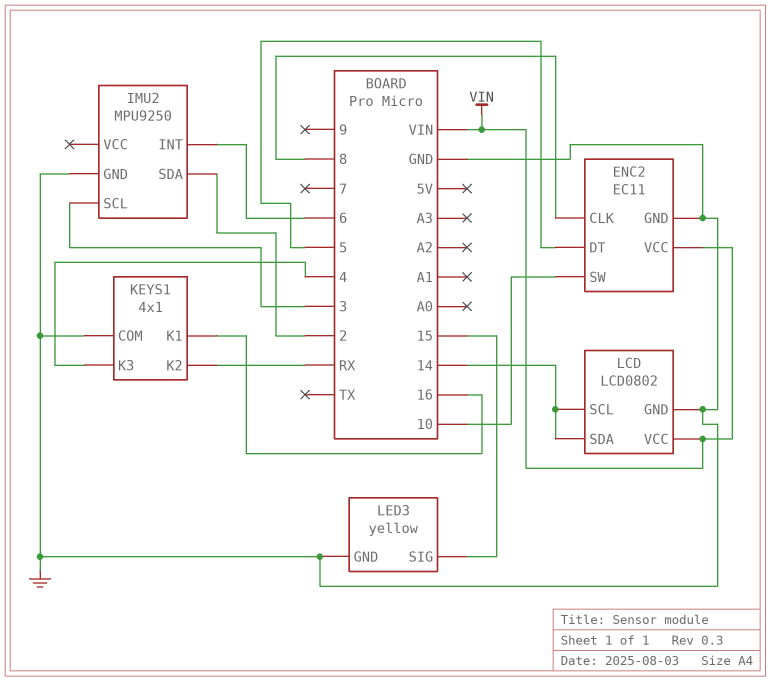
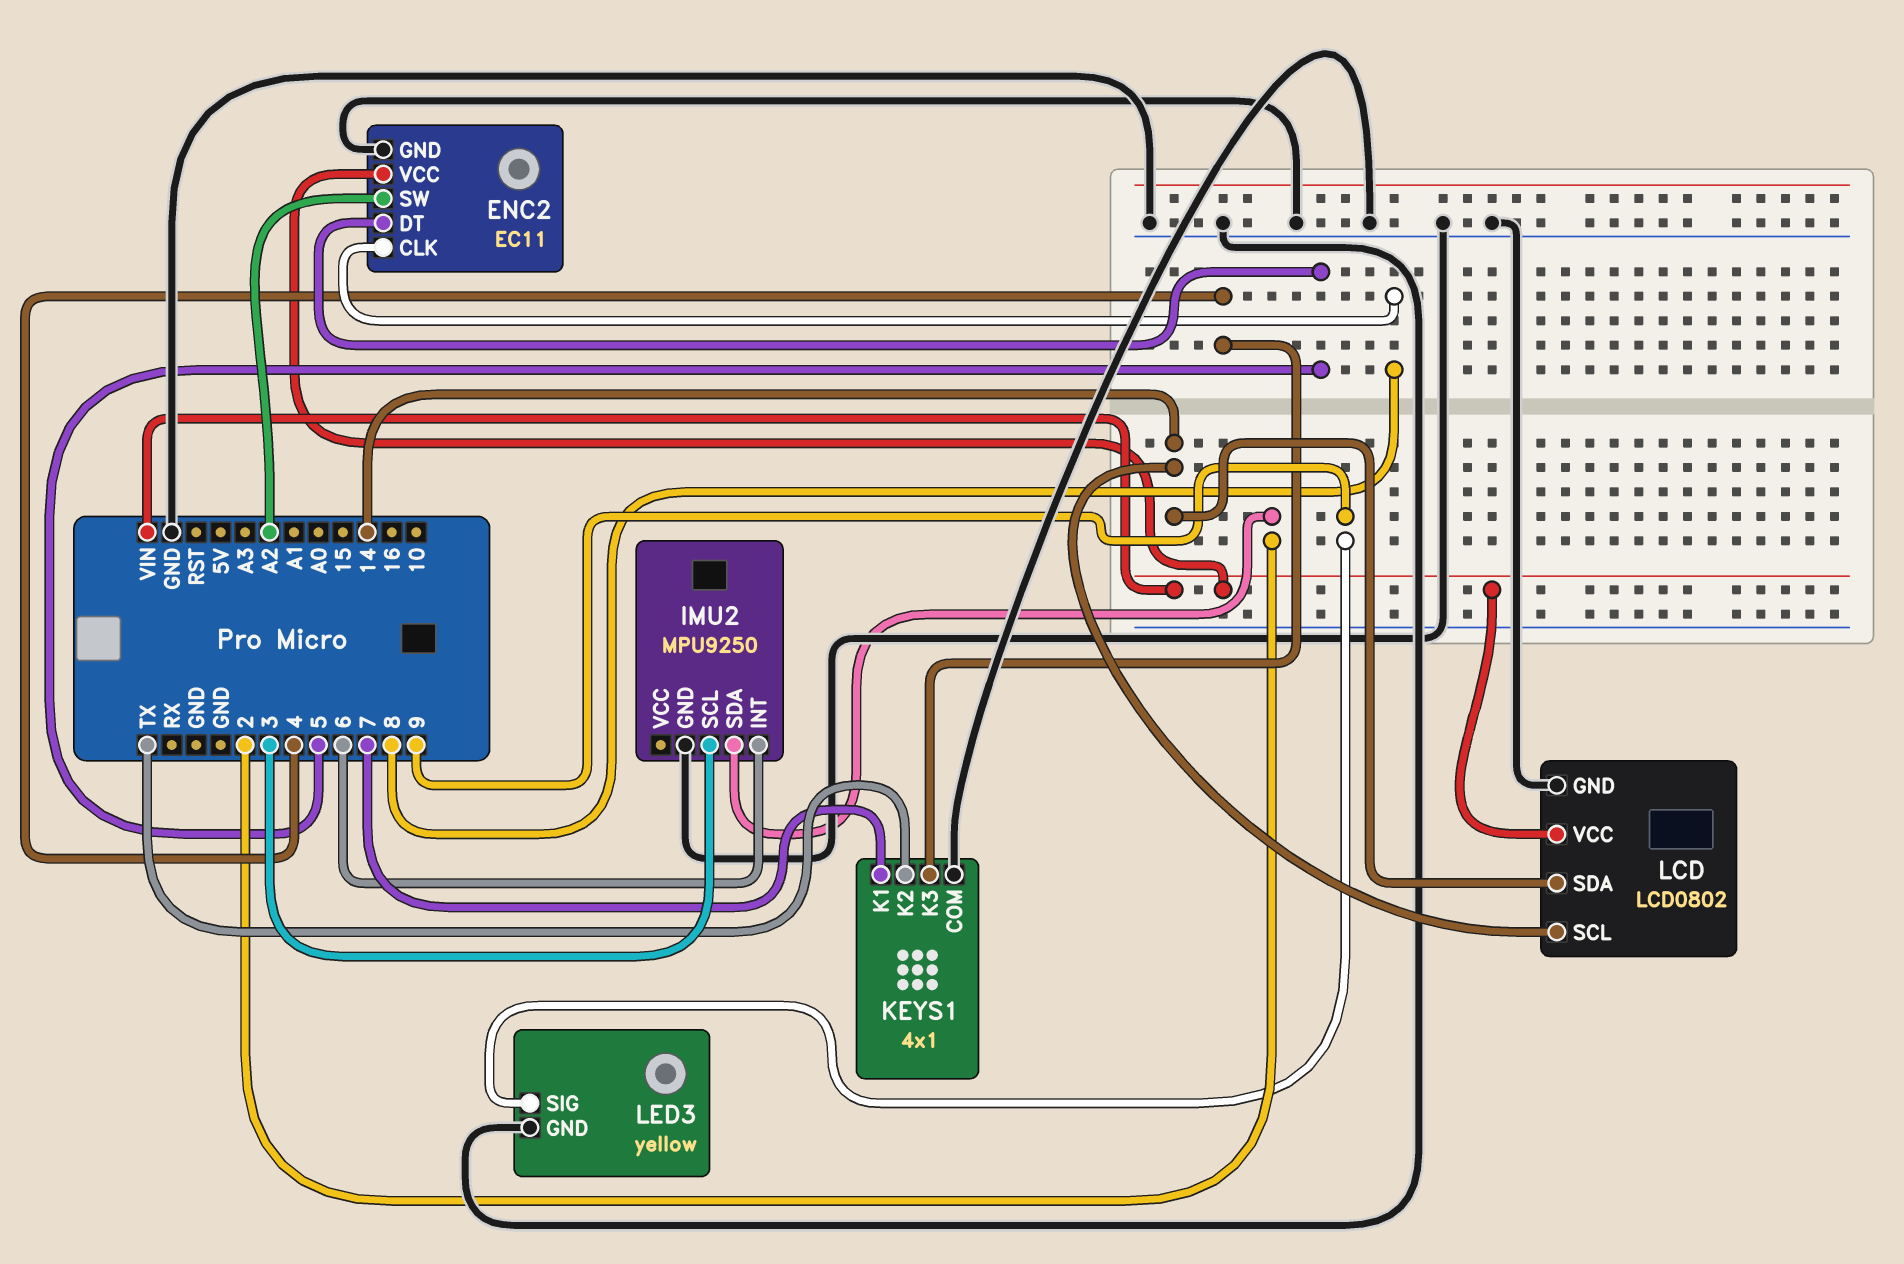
ENC2 pin SW: 10 -> A2
KEYS1 pin K1: 16 -> 7
KEYS1 pin K2: RX -> TX
LED3 pin SIG: 15 -> 9

